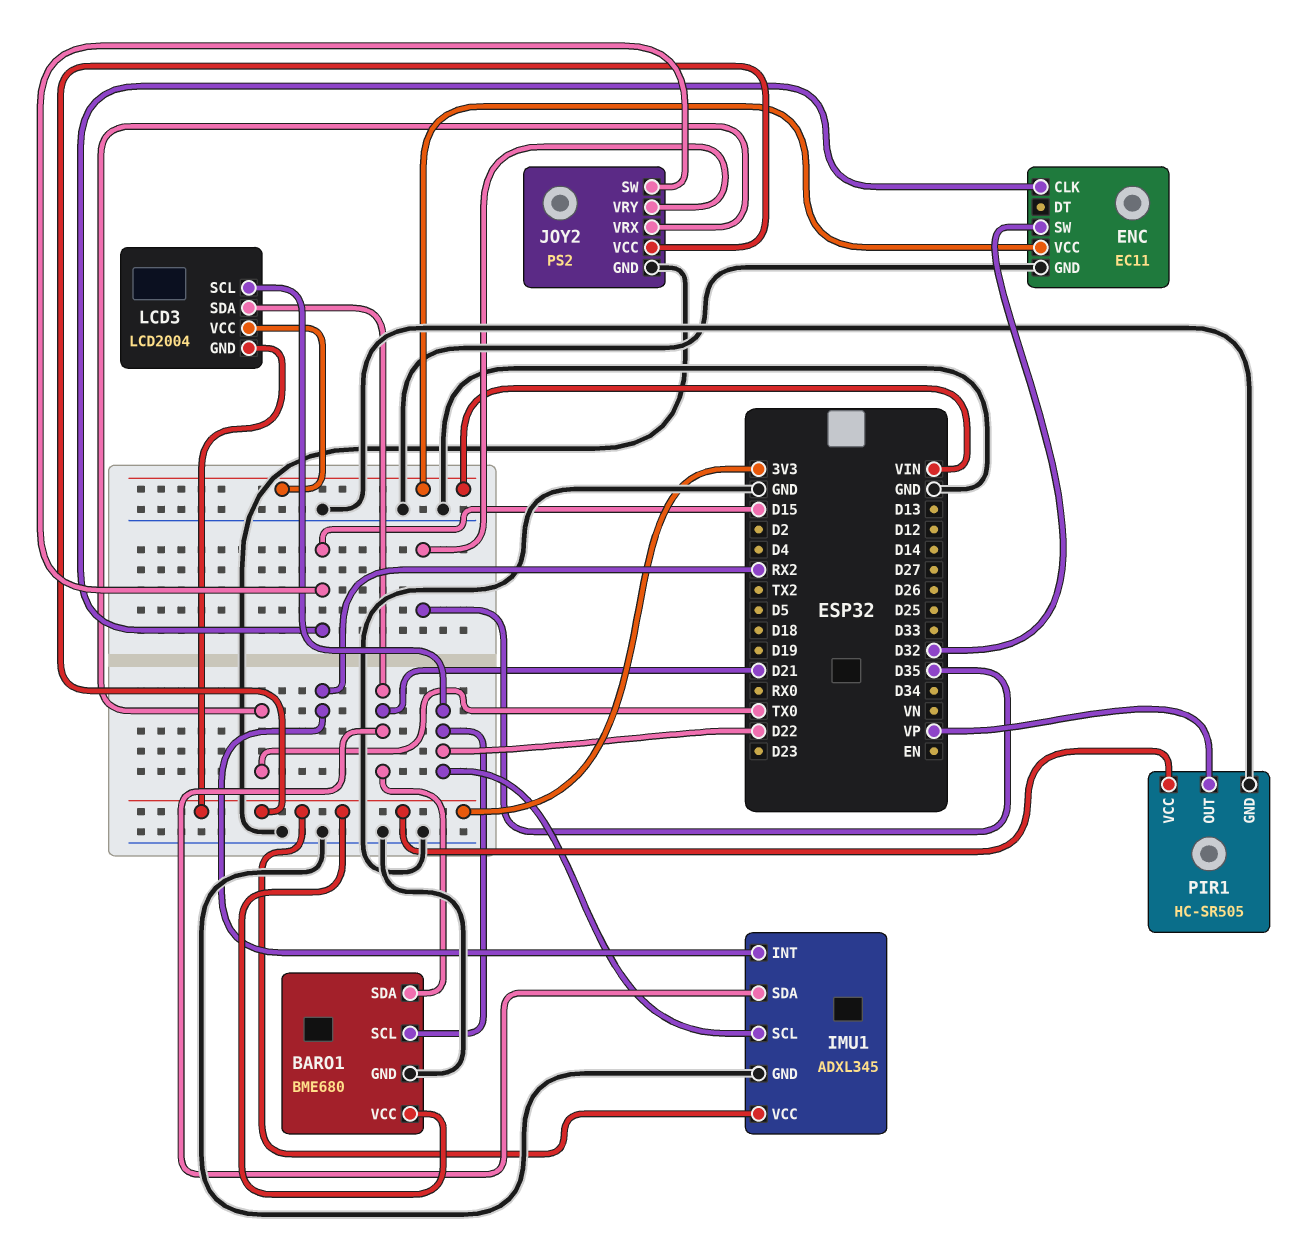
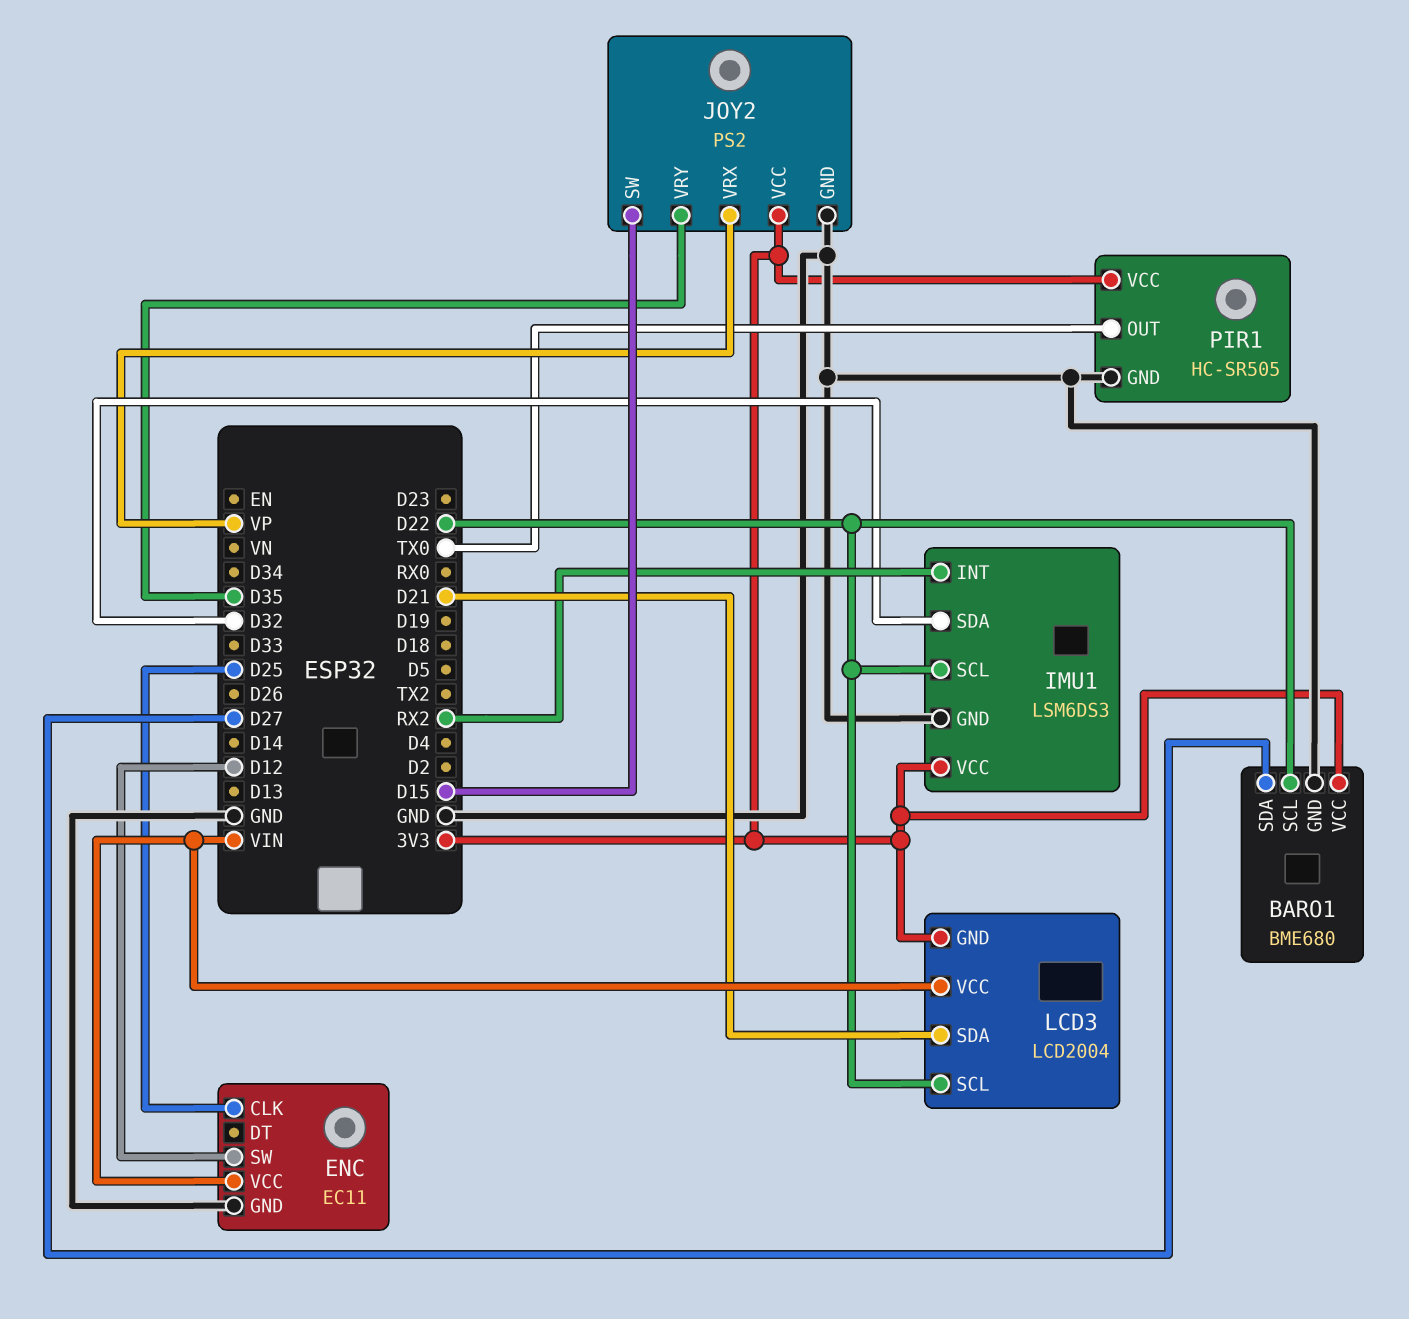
BARO1 pin SDA: D21 -> D27
ENC pin CLK: D15 -> D25
ENC pin SW: D32 -> D12
IMU1: ADXL345 -> LSM6DS3
IMU1 pin SDA: D21 -> D32
JOY2 pin VRX: TX0 -> VP
PIR1 pin OUT: VP -> TX0

